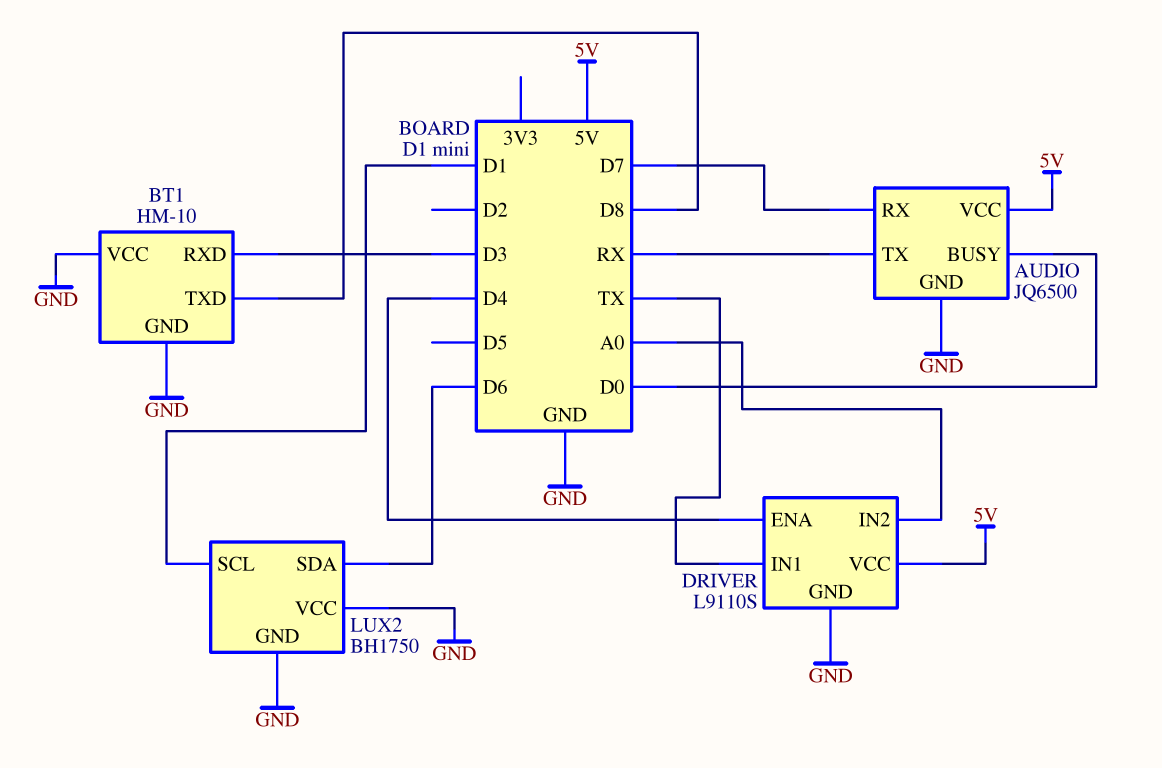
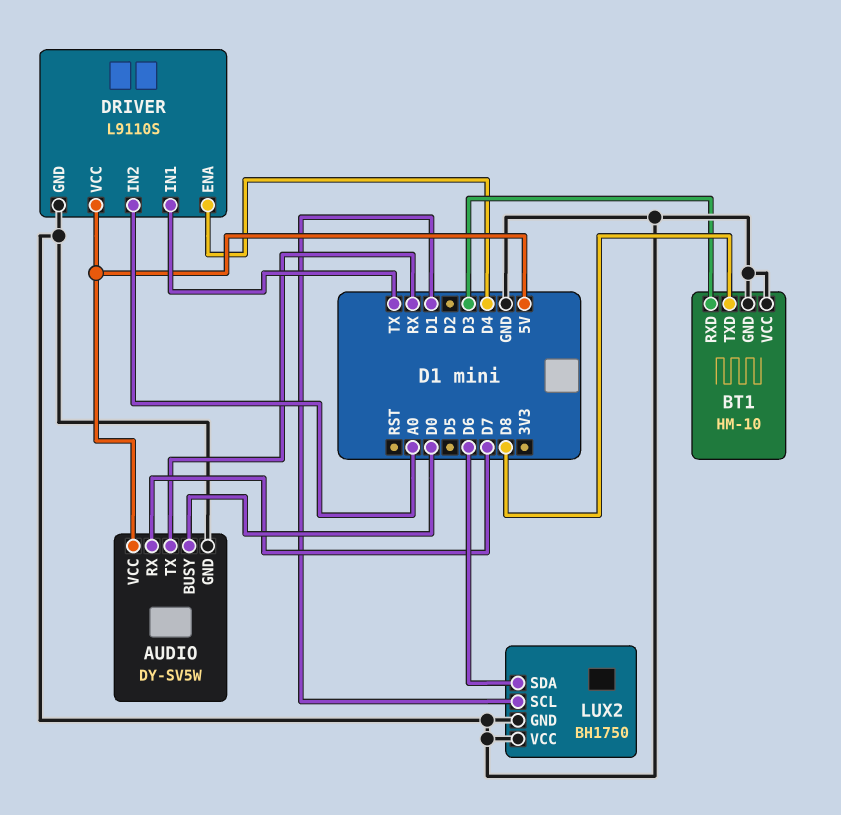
AUDIO: JQ6500 -> DY-SV5W

